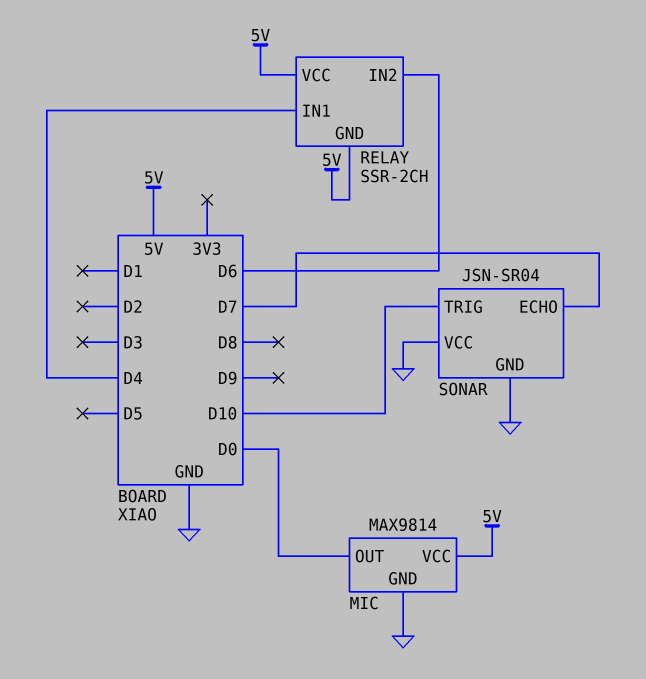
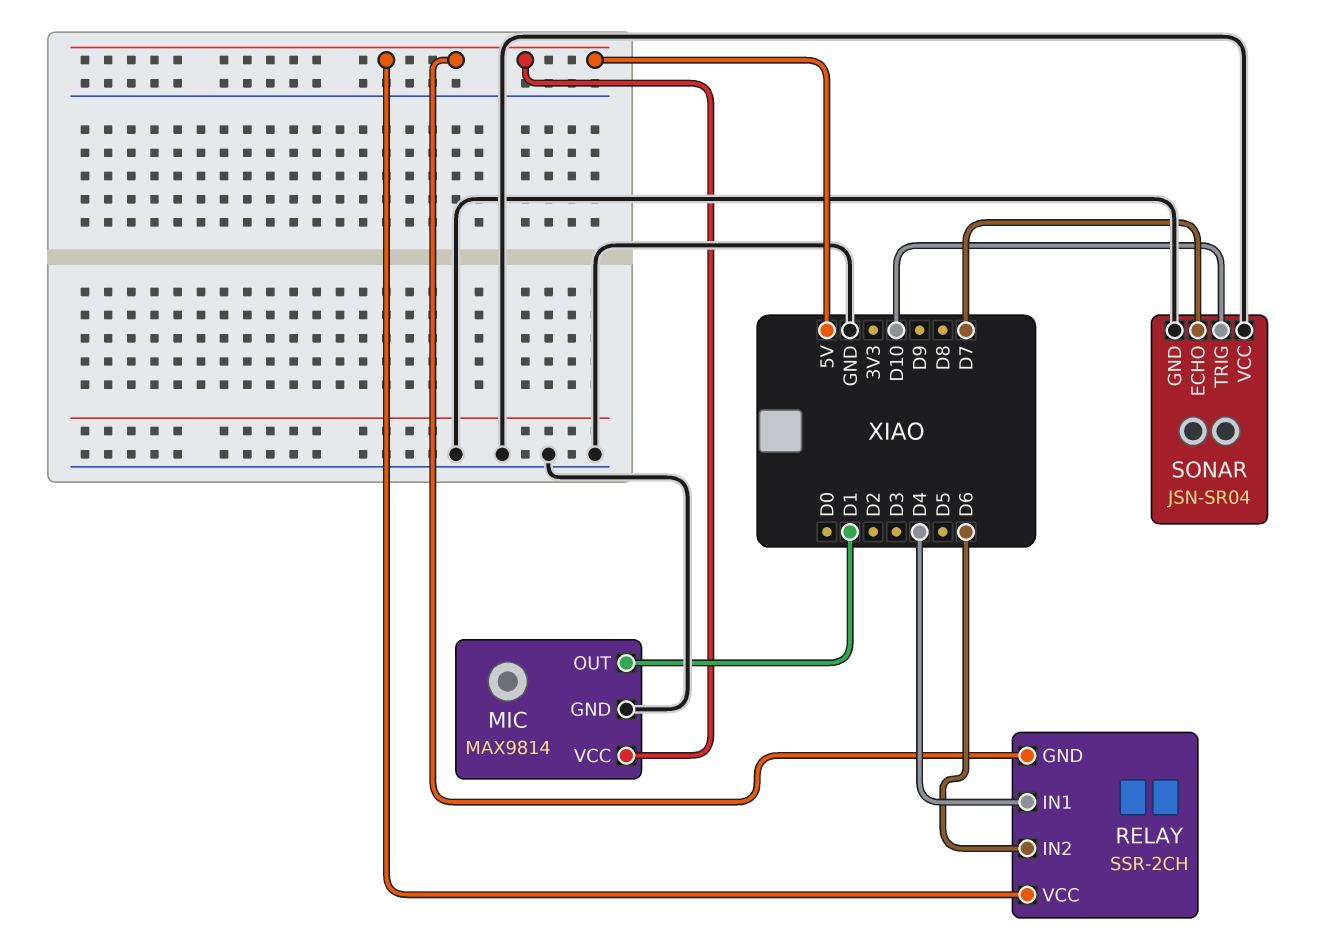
MIC pin OUT: D0 -> D1

